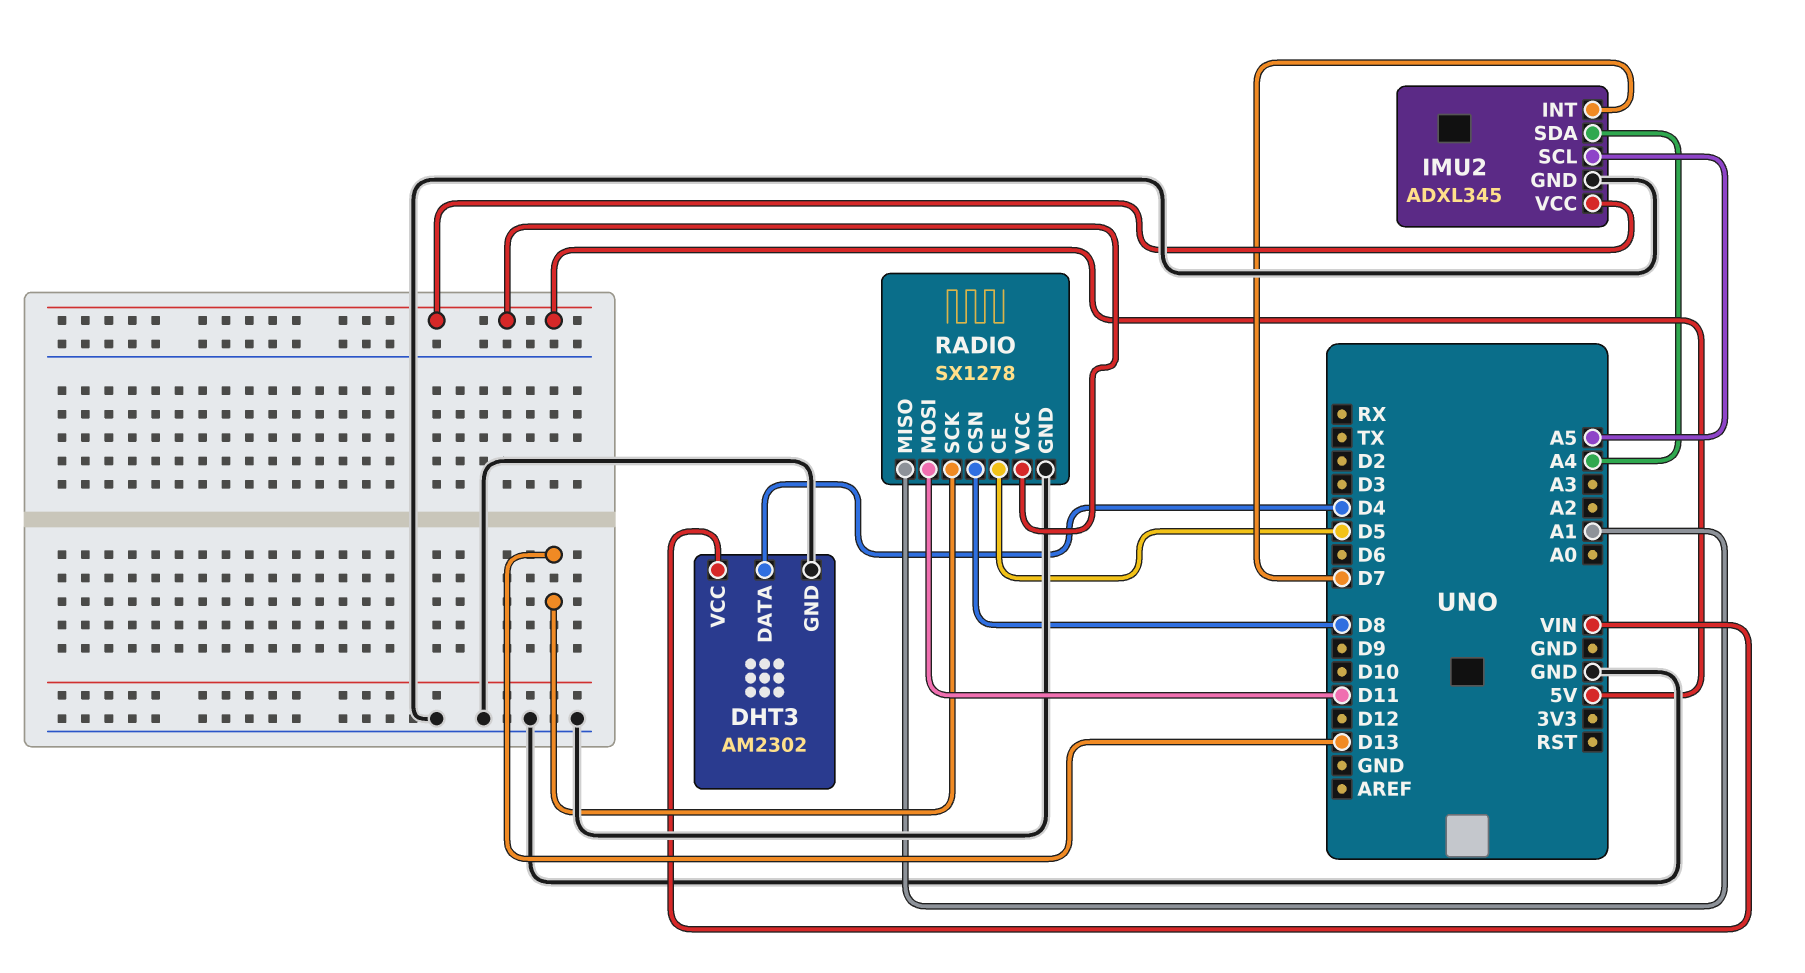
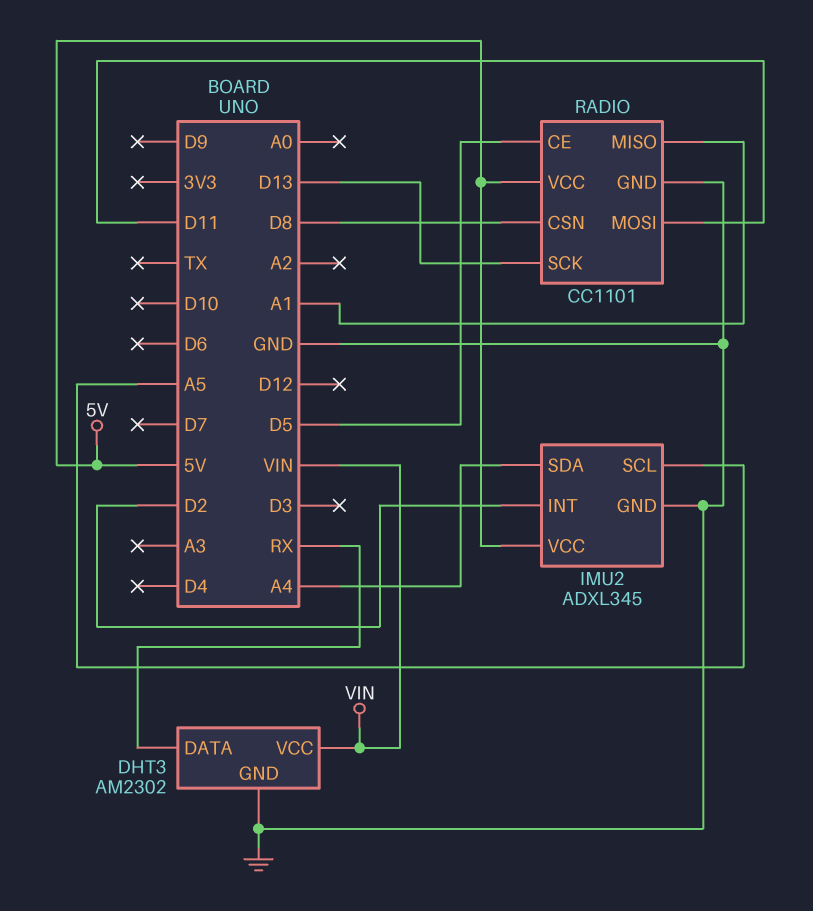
DHT3 pin DATA: D4 -> RX
IMU2 pin INT: D7 -> D2
RADIO: SX1278 -> CC1101

